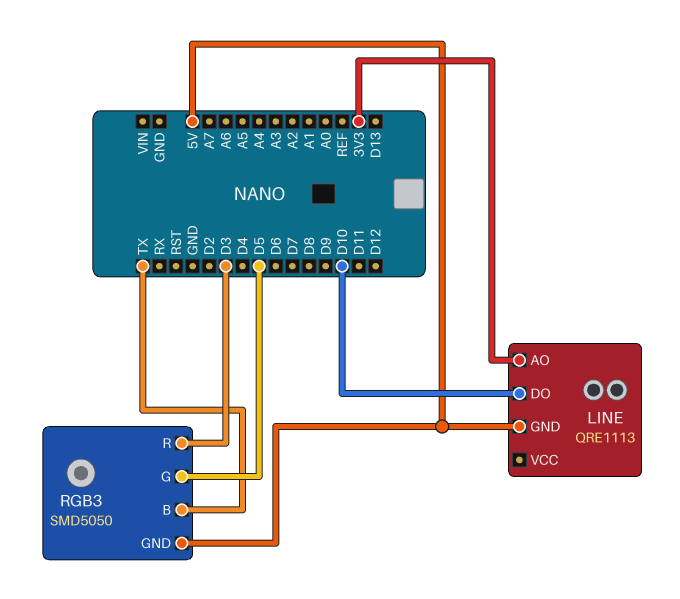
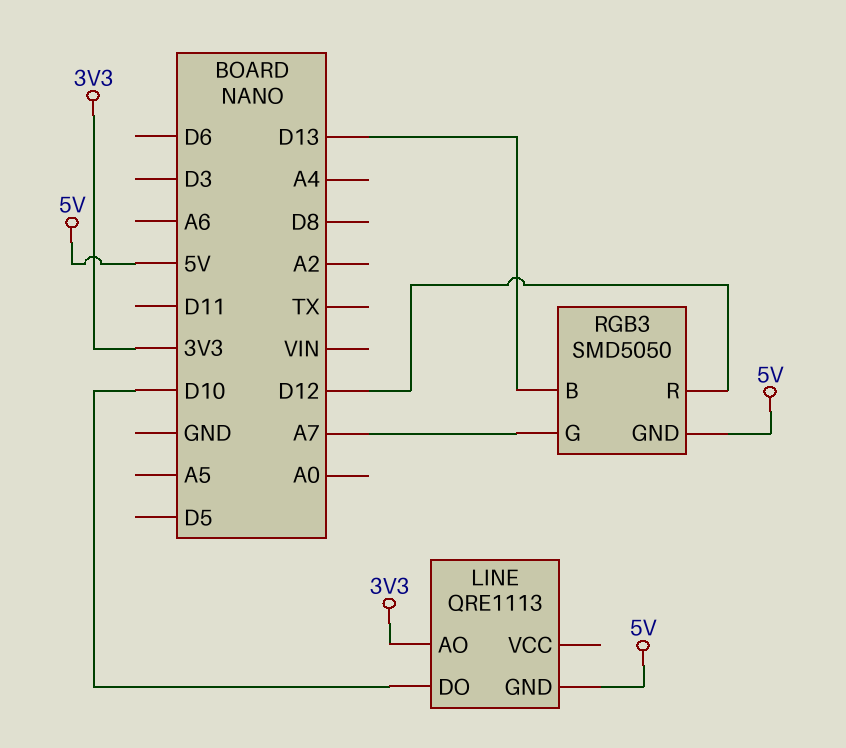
RGB3 pin B: TX -> D13
RGB3 pin G: D5 -> A7
RGB3 pin R: D3 -> D12

